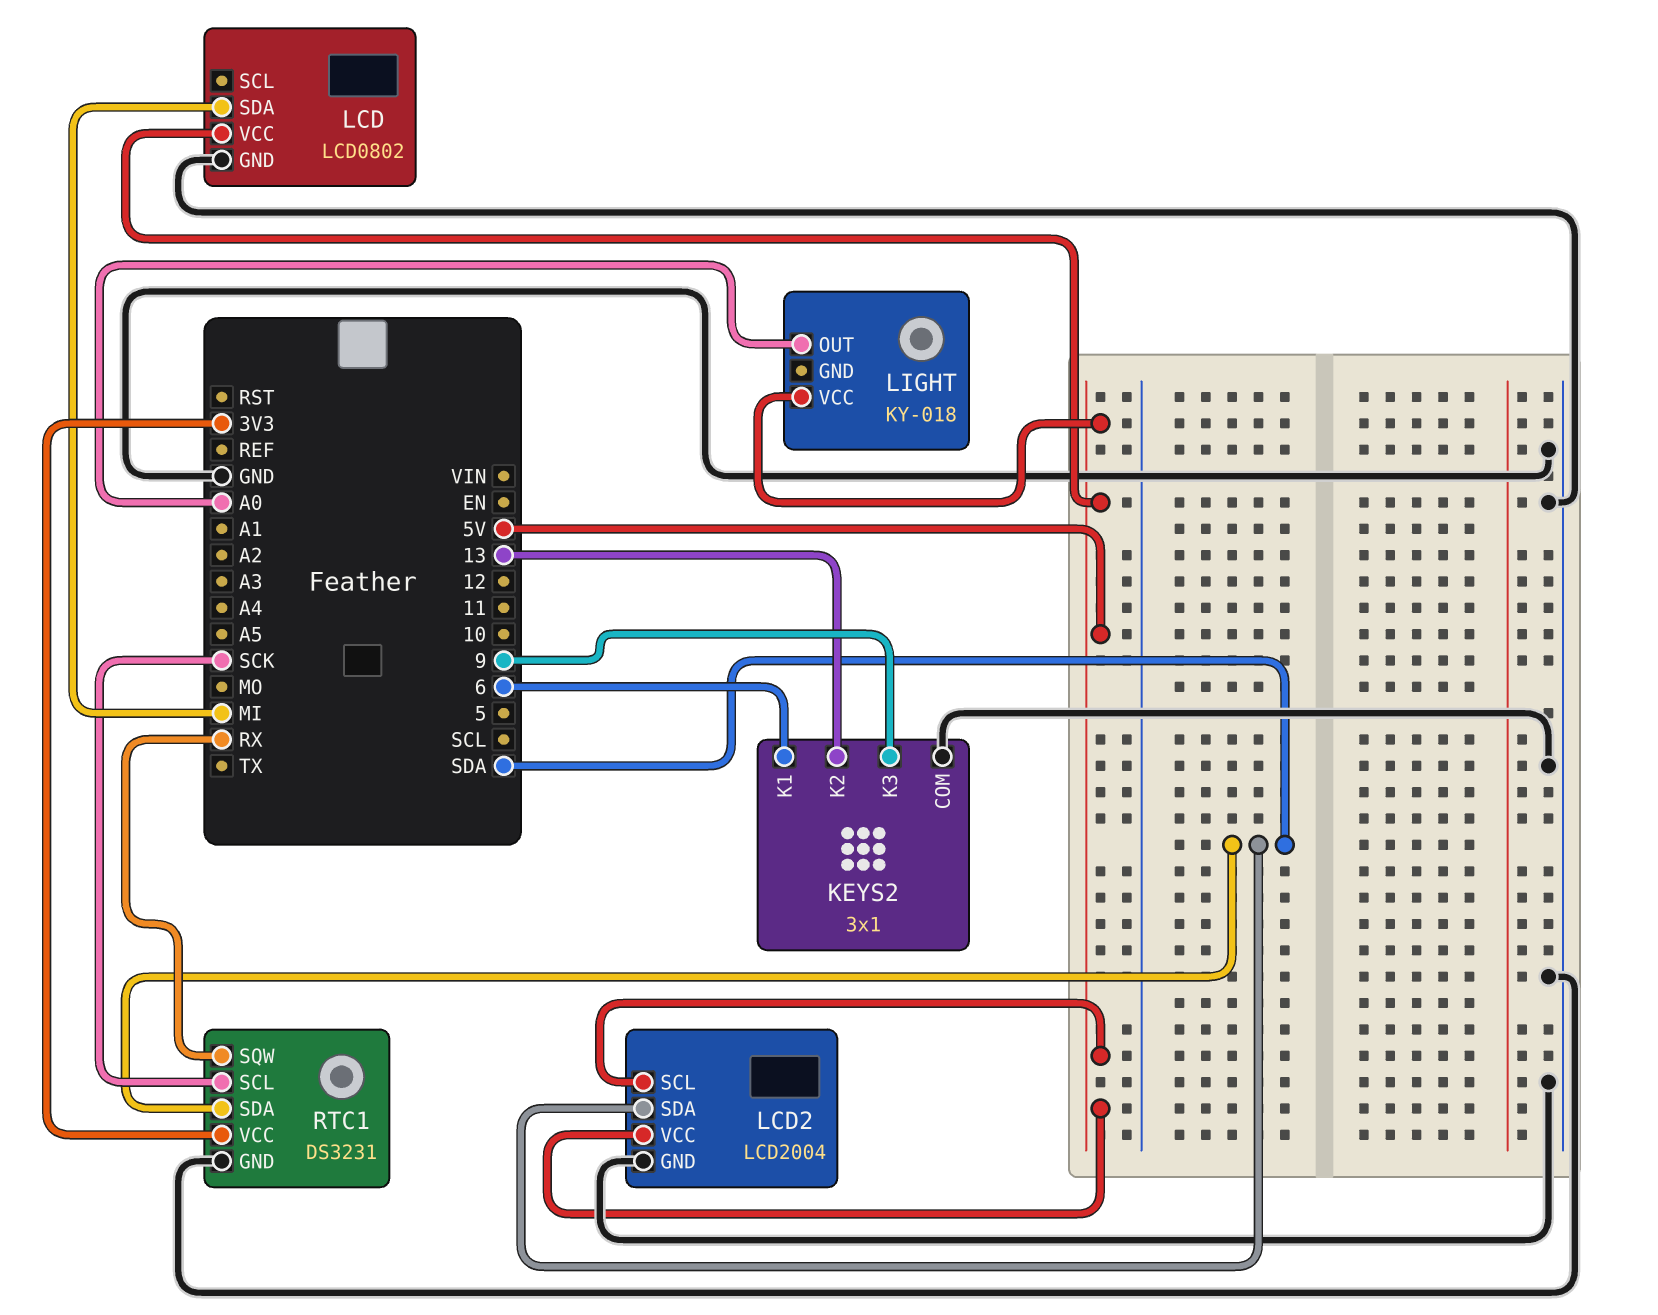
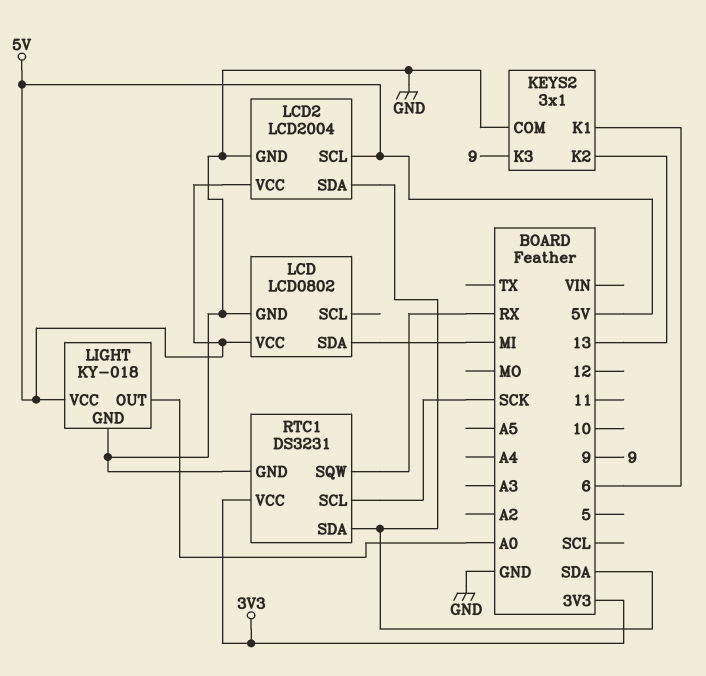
LIGHT pin GND: none -> GND

